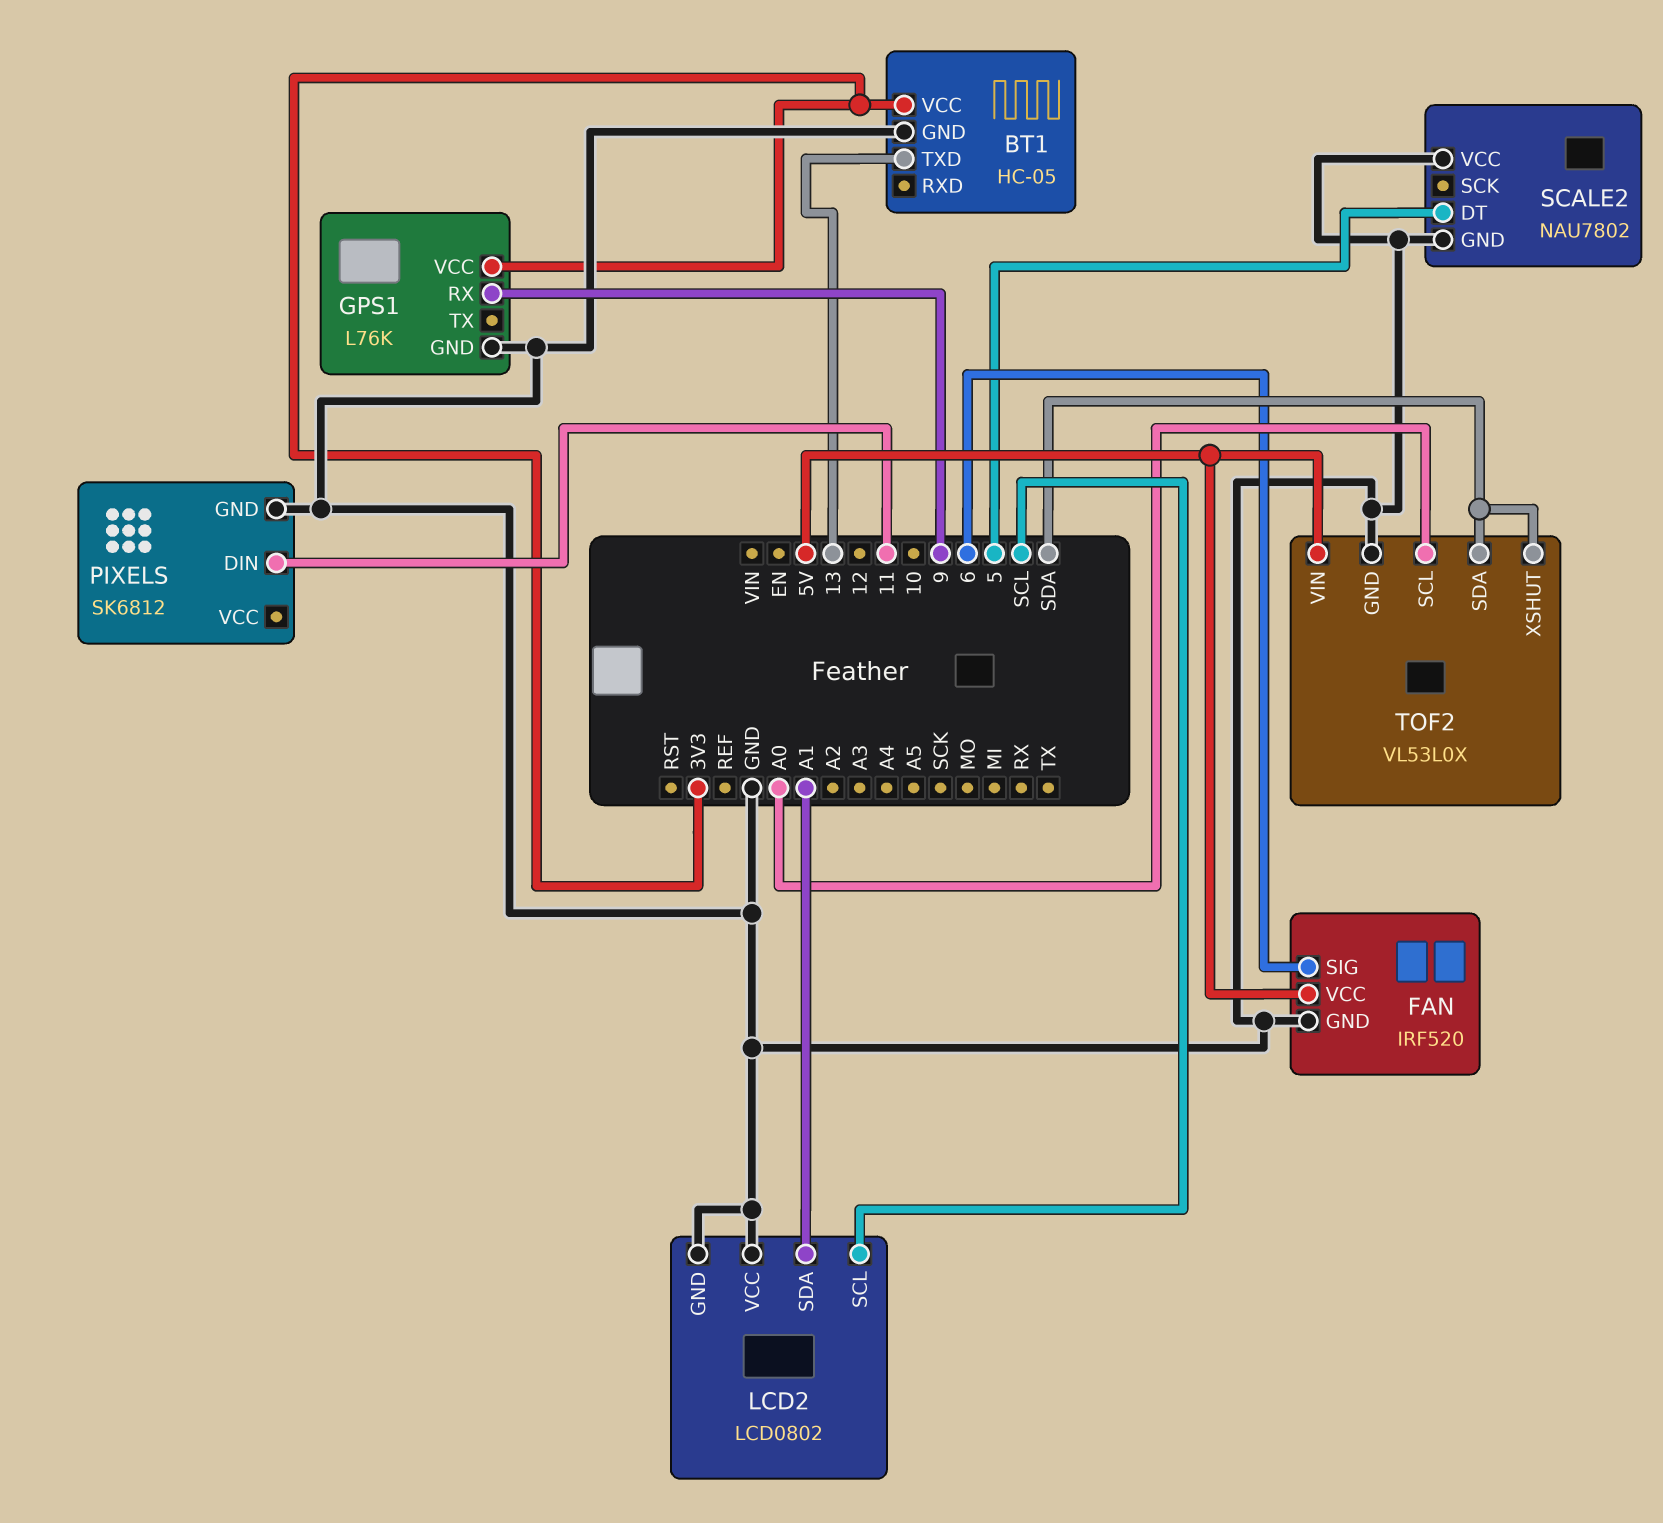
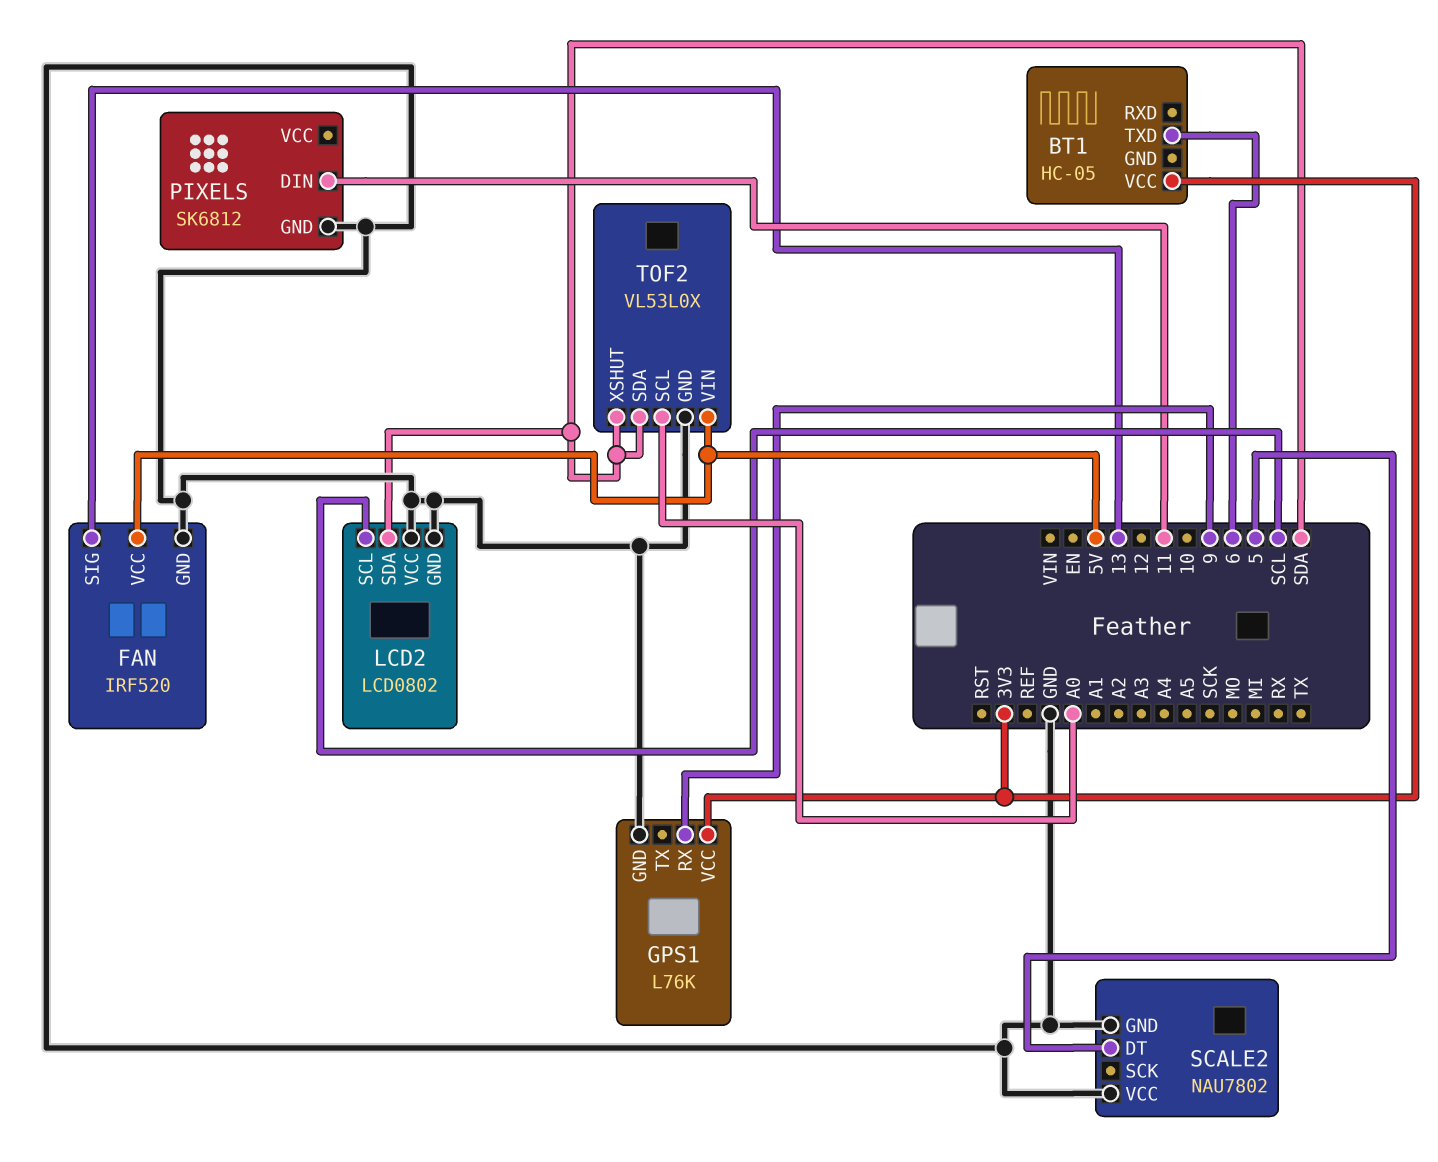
BT1 pin GND: GND -> none
BT1 pin TXD: 13 -> 6
FAN pin SIG: 6 -> 13
LCD2 pin SDA: A1 -> SDA

